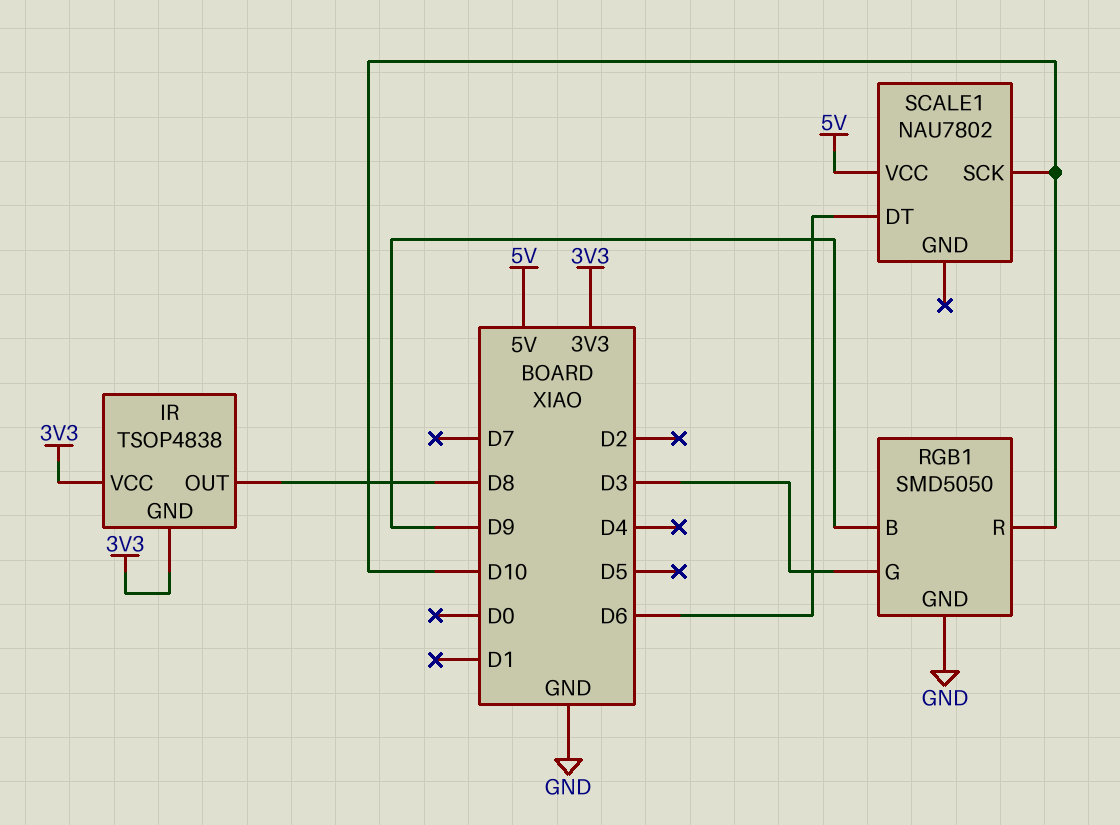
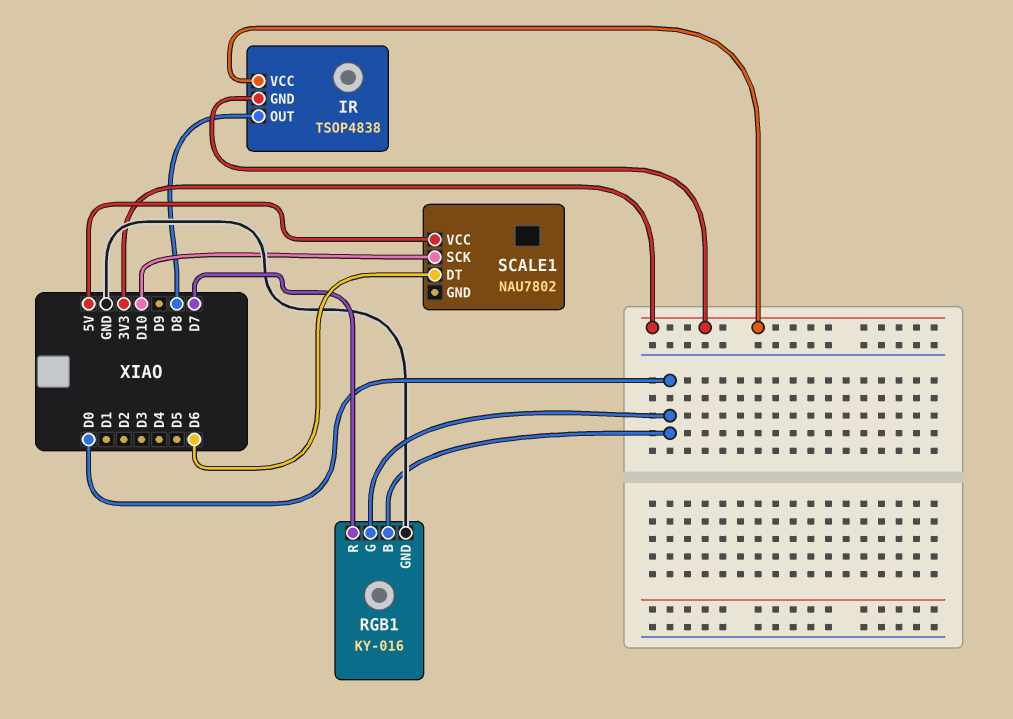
RGB1: SMD5050 -> KY-016
RGB1 pin B: D9 -> D0
RGB1 pin G: D3 -> D0
RGB1 pin R: D10 -> D7

